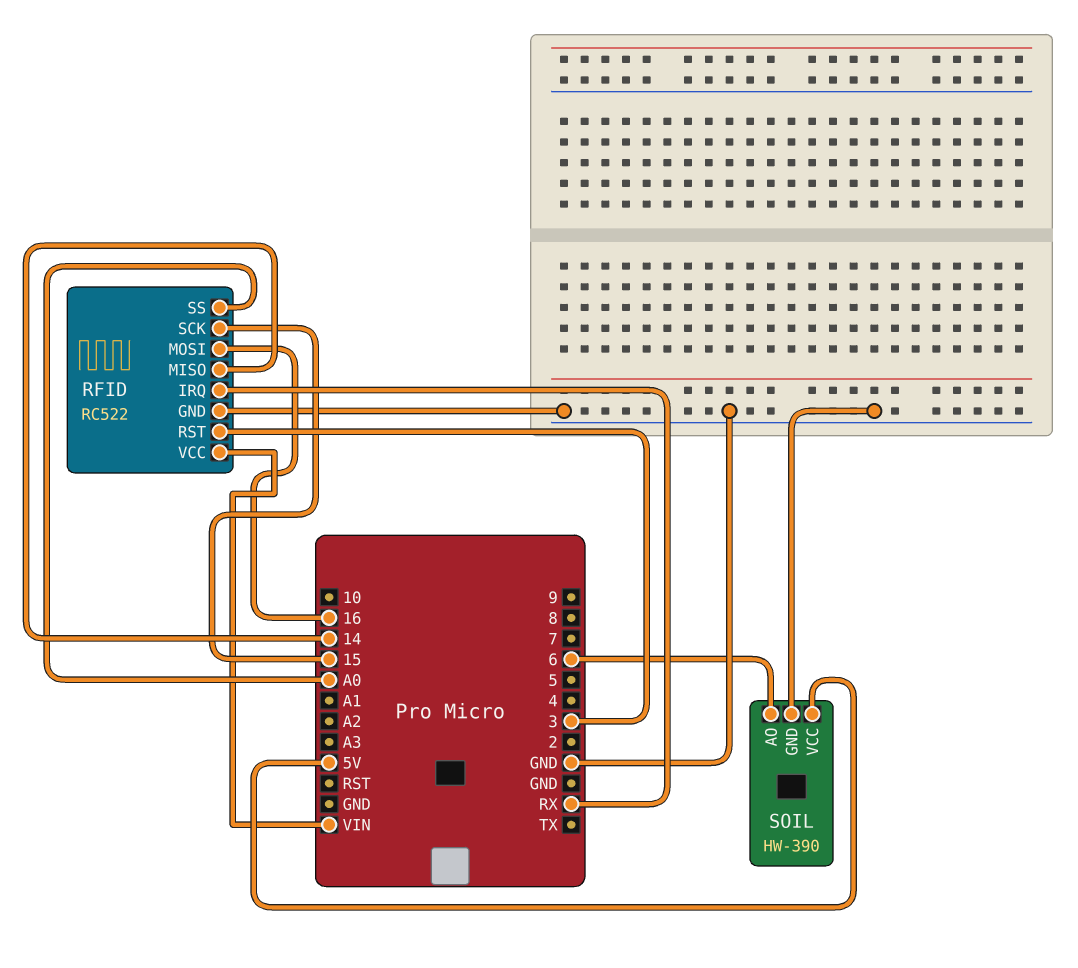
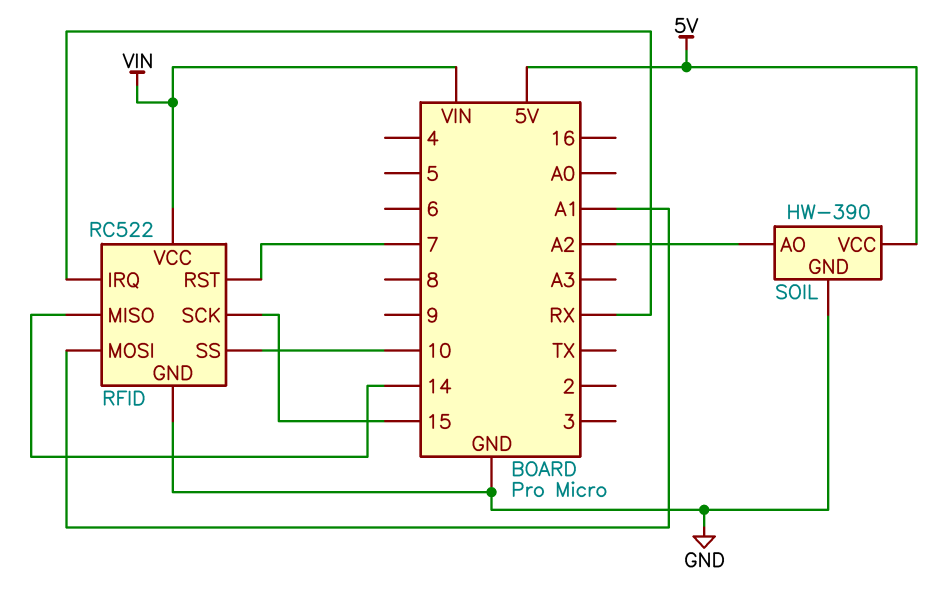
RFID pin MOSI: 16 -> A1
RFID pin RST: 3 -> 7
RFID pin SS: A0 -> 10
SOIL pin AO: 6 -> A2

